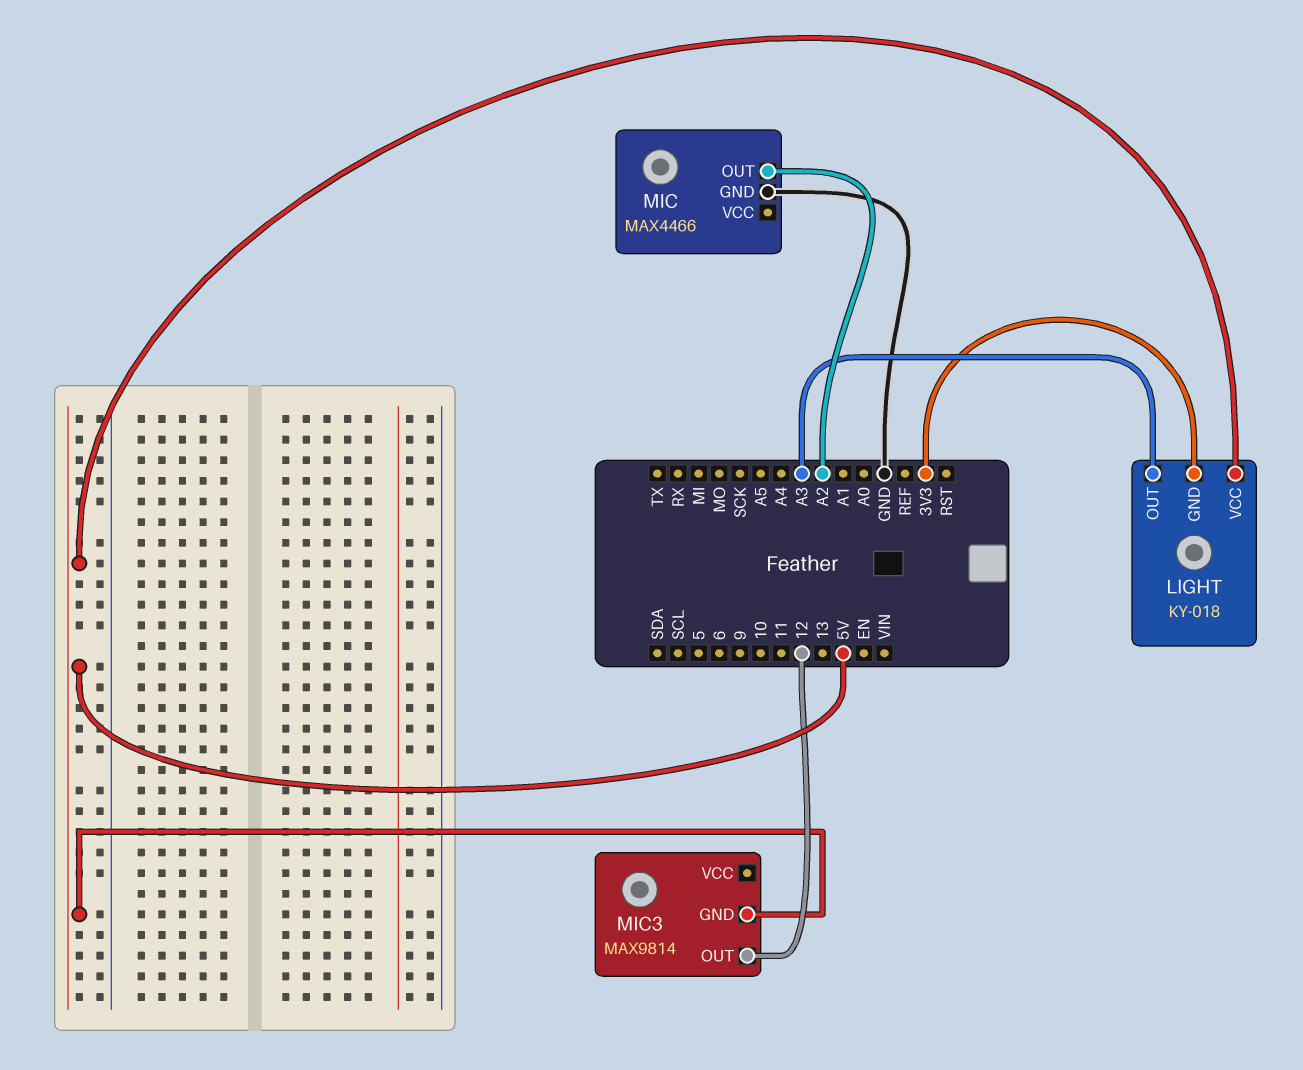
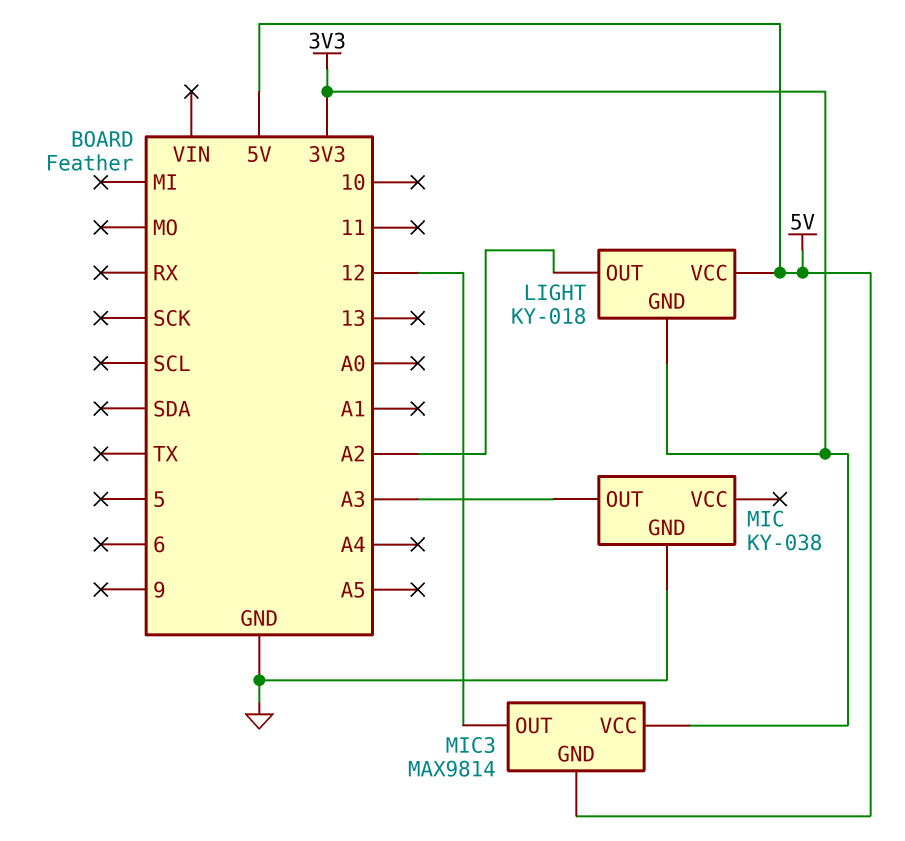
LIGHT pin OUT: A3 -> A2
MIC: MAX4466 -> KY-038
MIC pin OUT: A2 -> A3
MIC3 pin VCC: none -> 3V3

